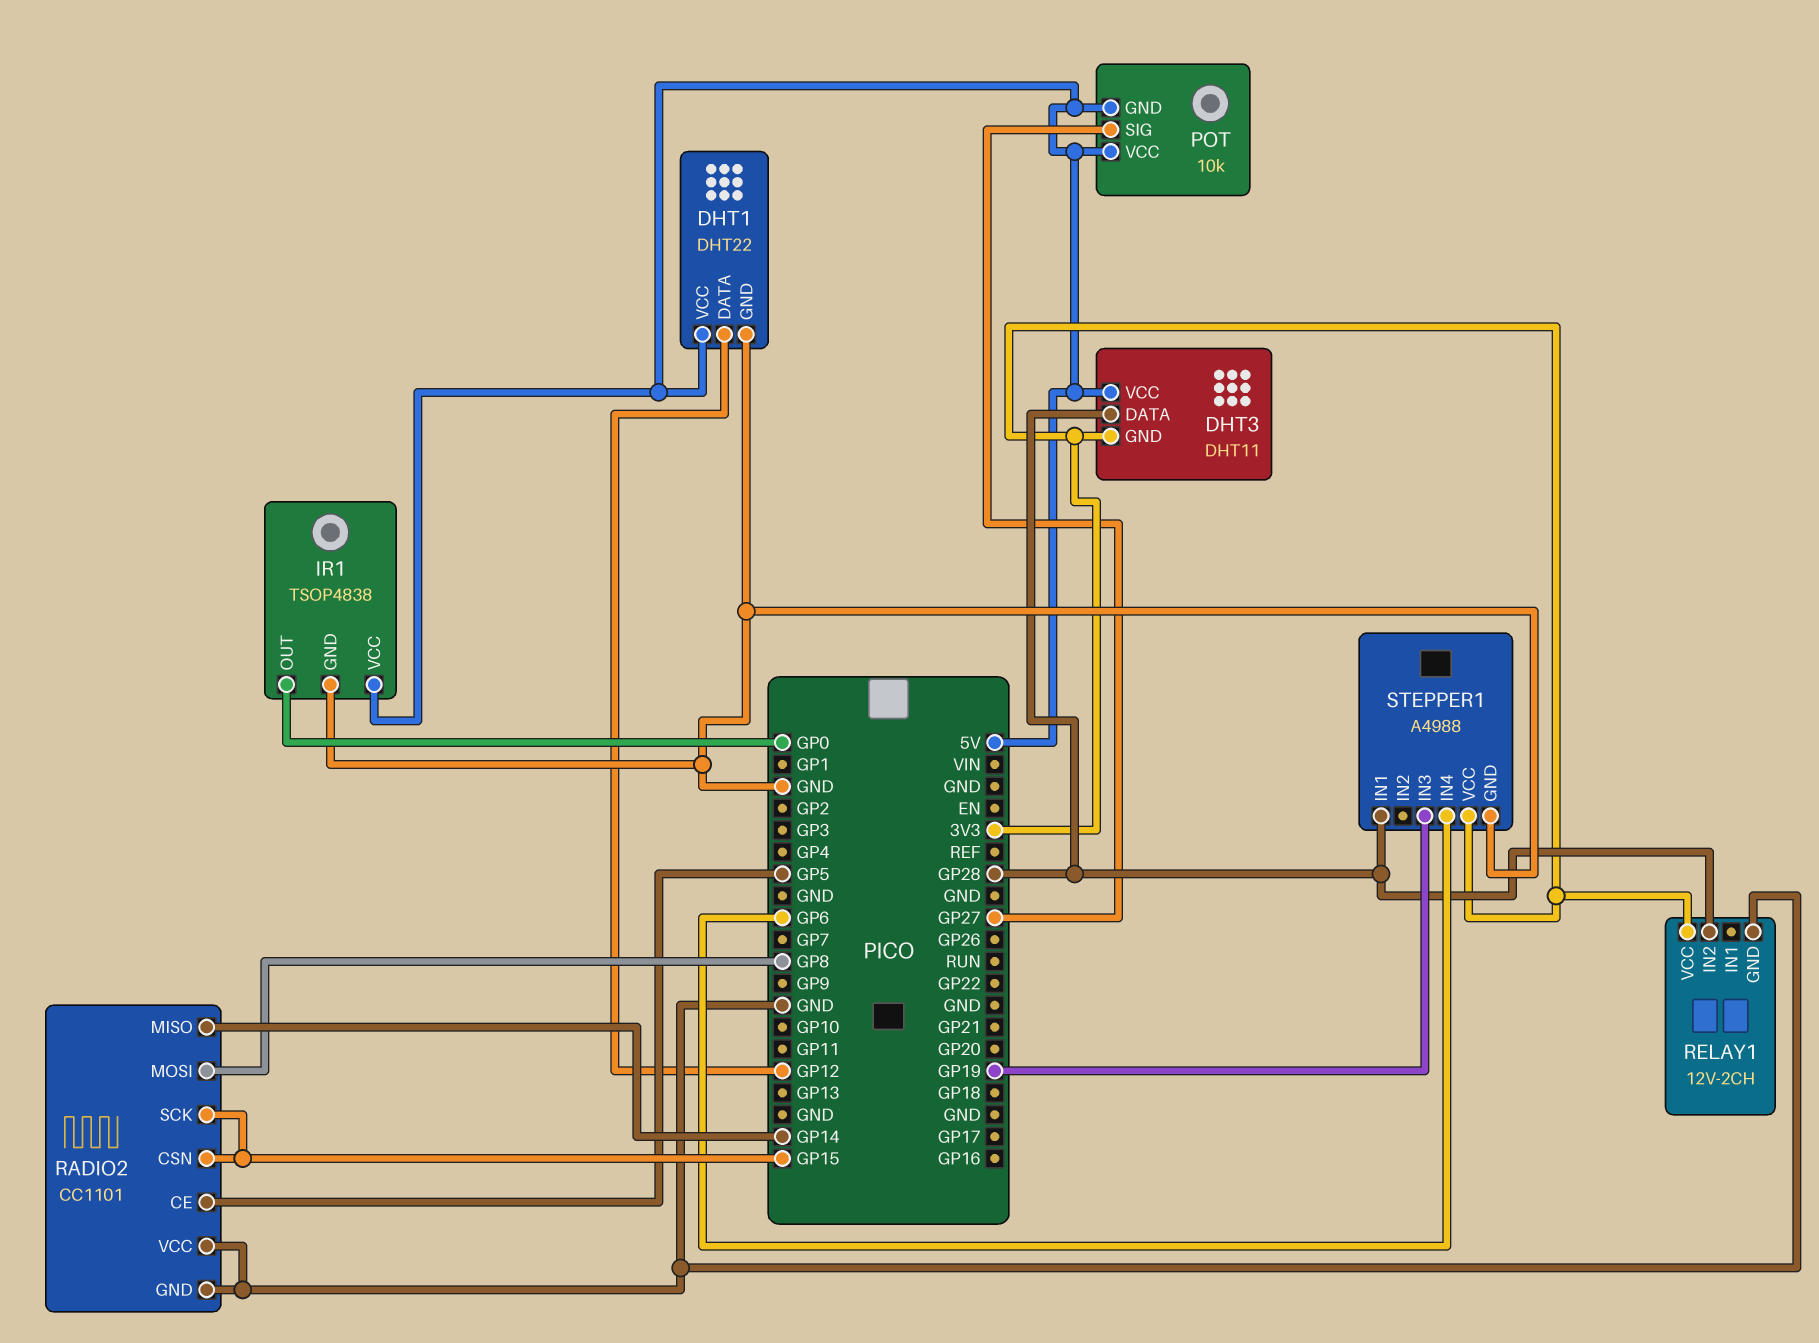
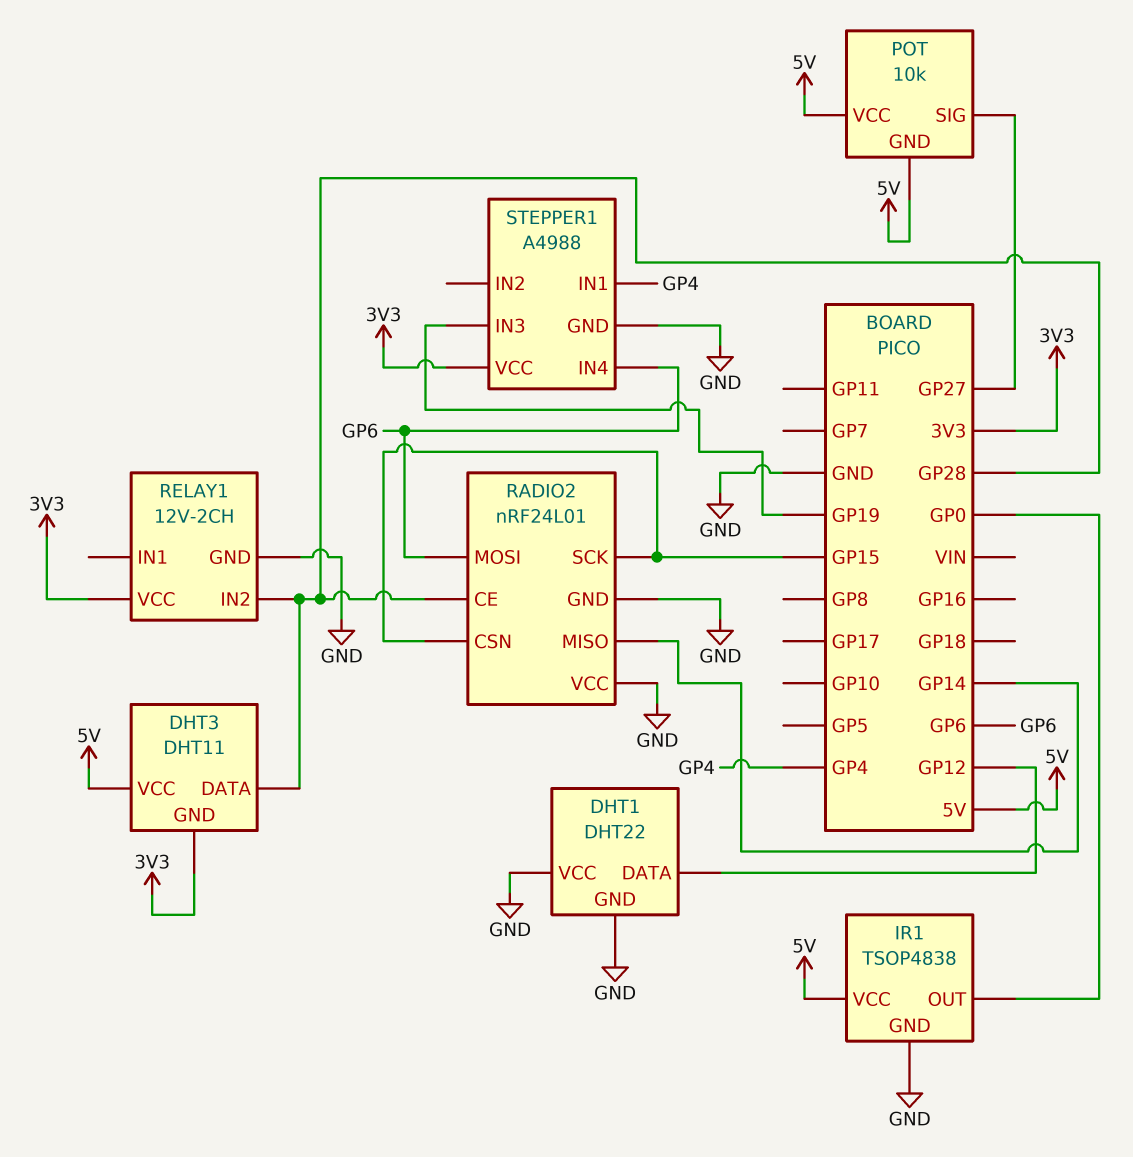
DHT1 pin VCC: 5V -> GND
RADIO2: CC1101 -> nRF24L01
RADIO2 pin CE: GP5 -> GP28
RADIO2 pin MOSI: GP8 -> GP6
STEPPER1 pin IN1: GP28 -> GP4

